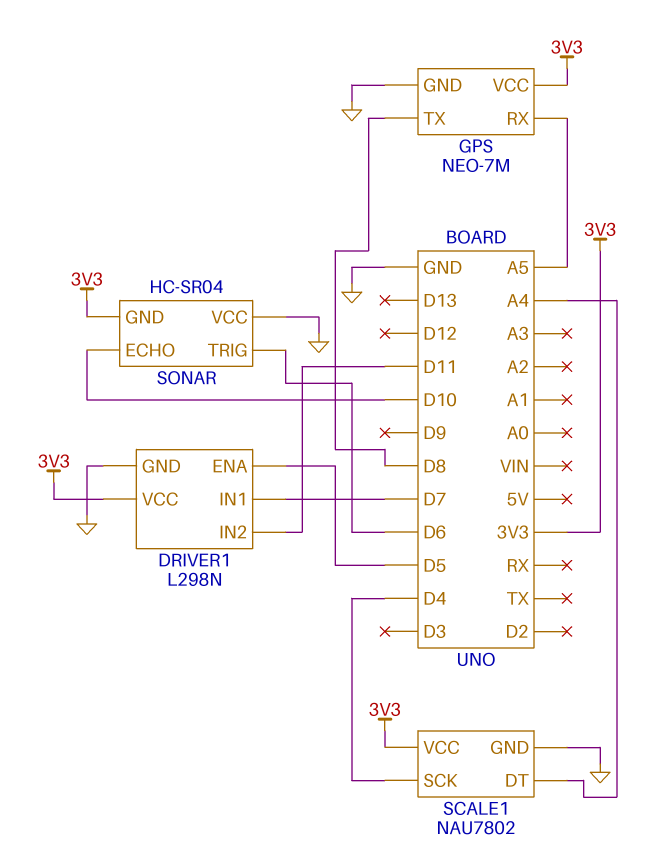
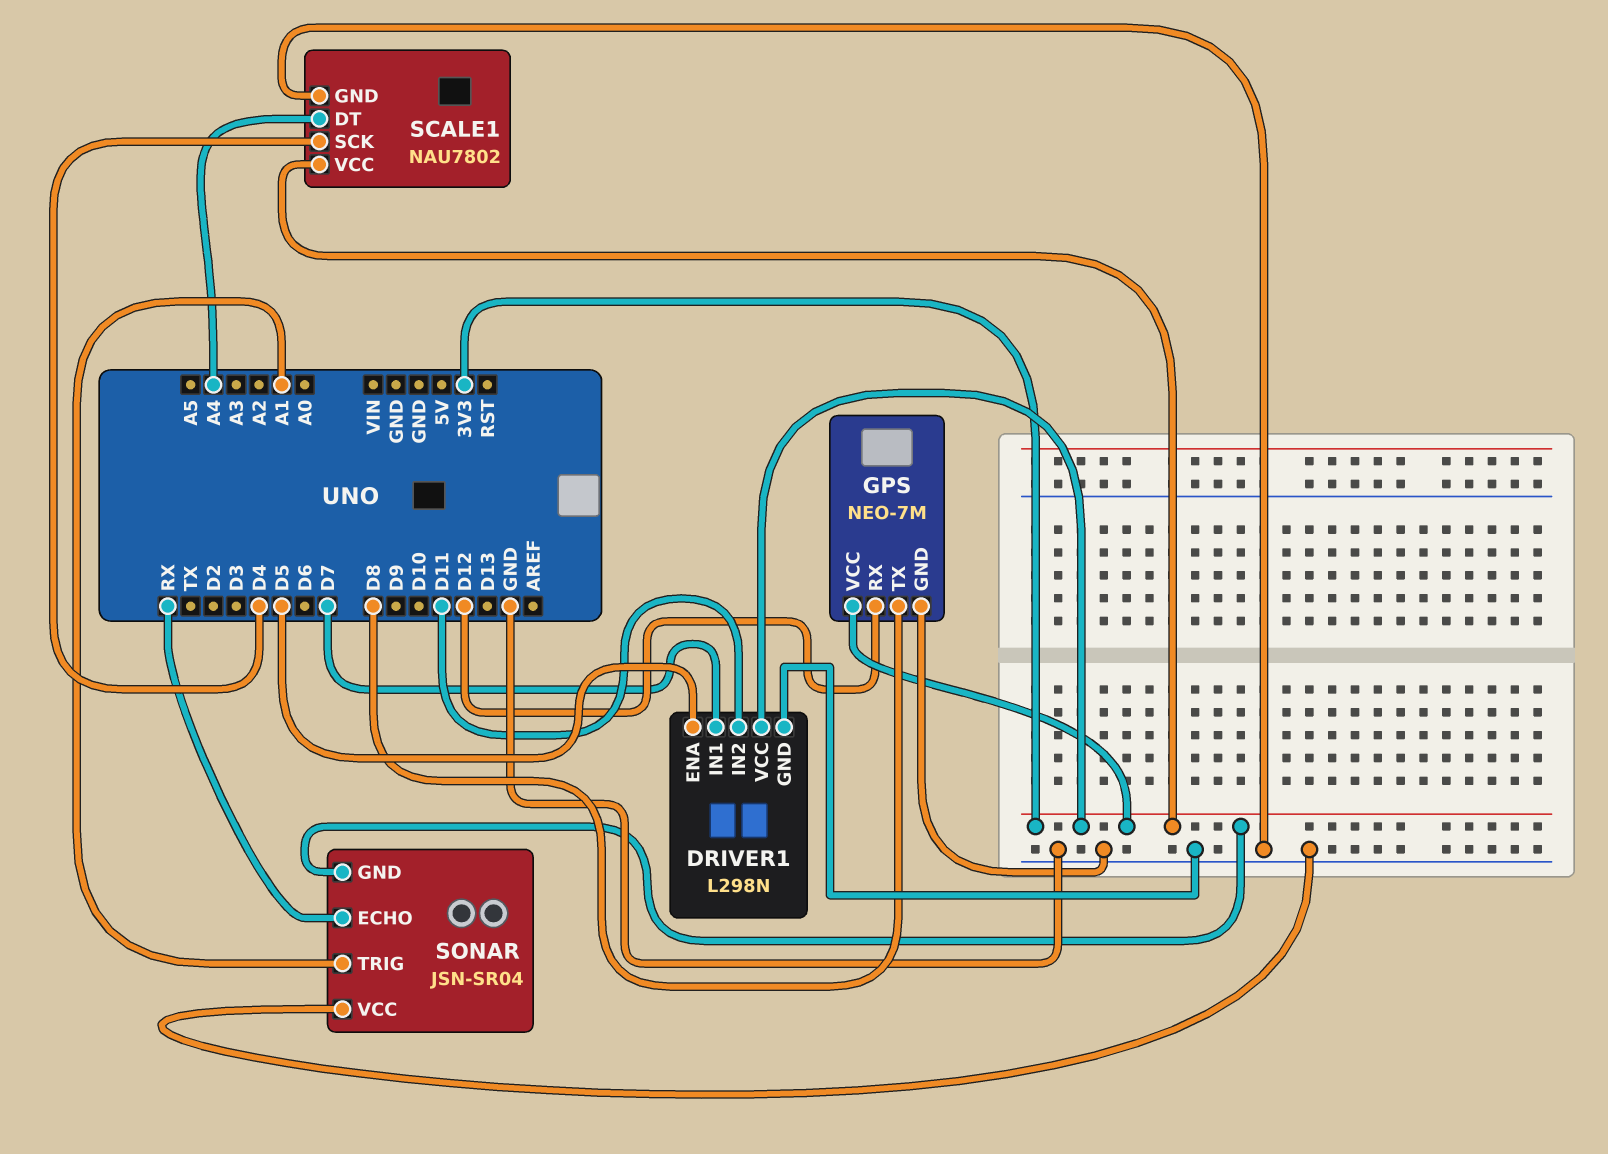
GPS pin RX: A5 -> D12
SONAR: HC-SR04 -> JSN-SR04
SONAR pin ECHO: D10 -> RX
SONAR pin TRIG: D6 -> A1

